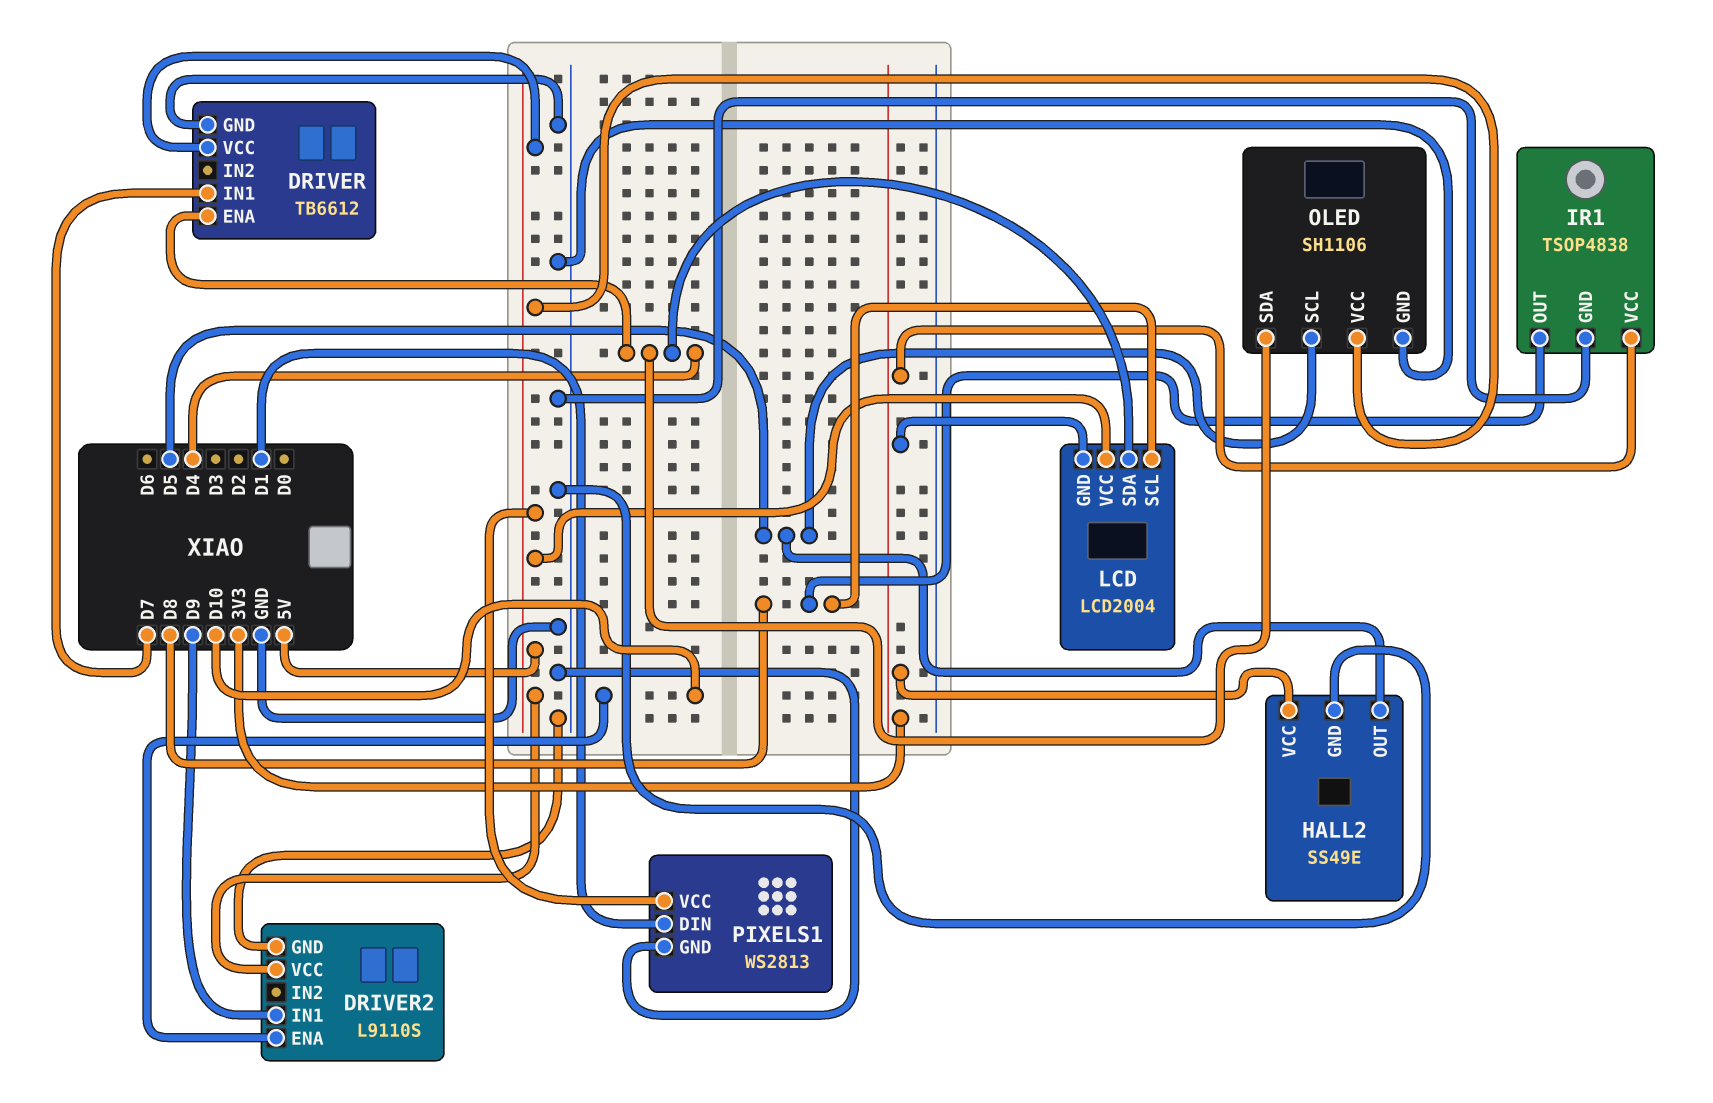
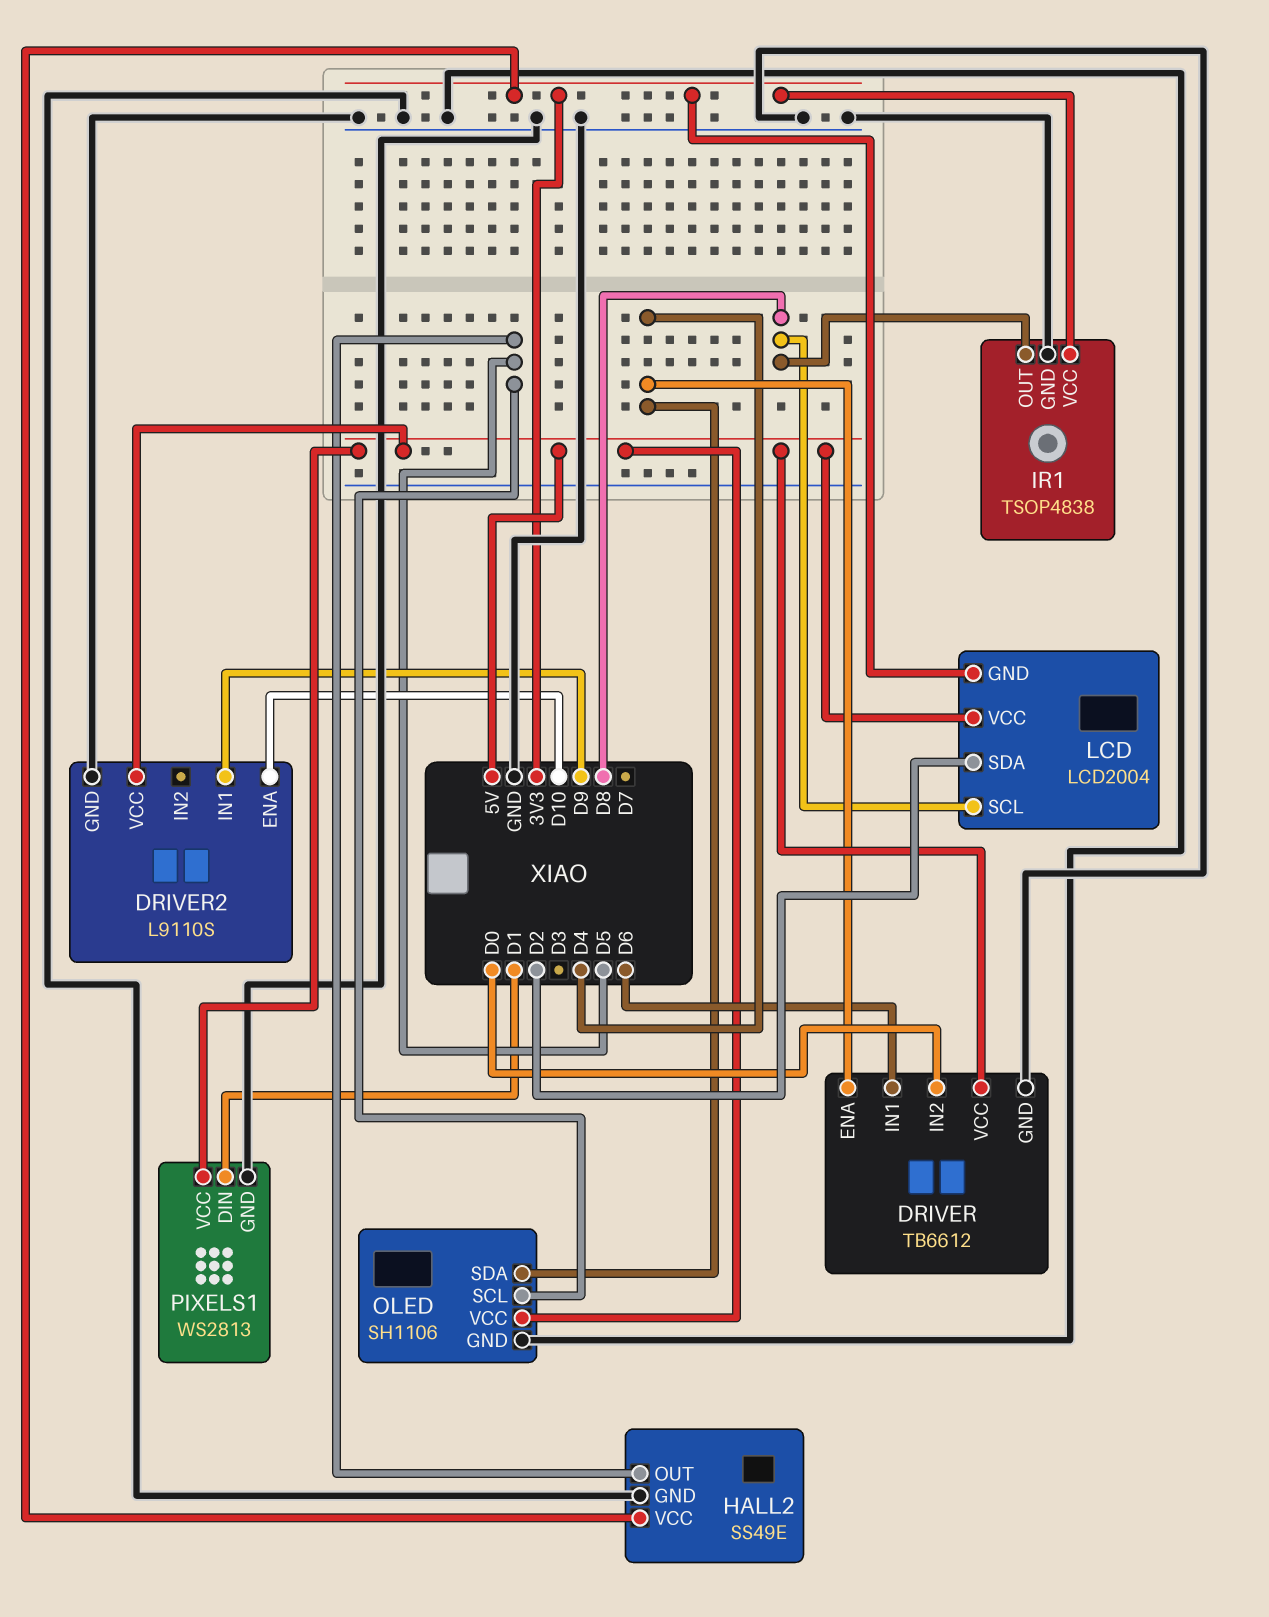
DRIVER pin IN1: D7 -> D6
DRIVER pin IN2: none -> D0
LCD pin SDA: D4 -> D2

